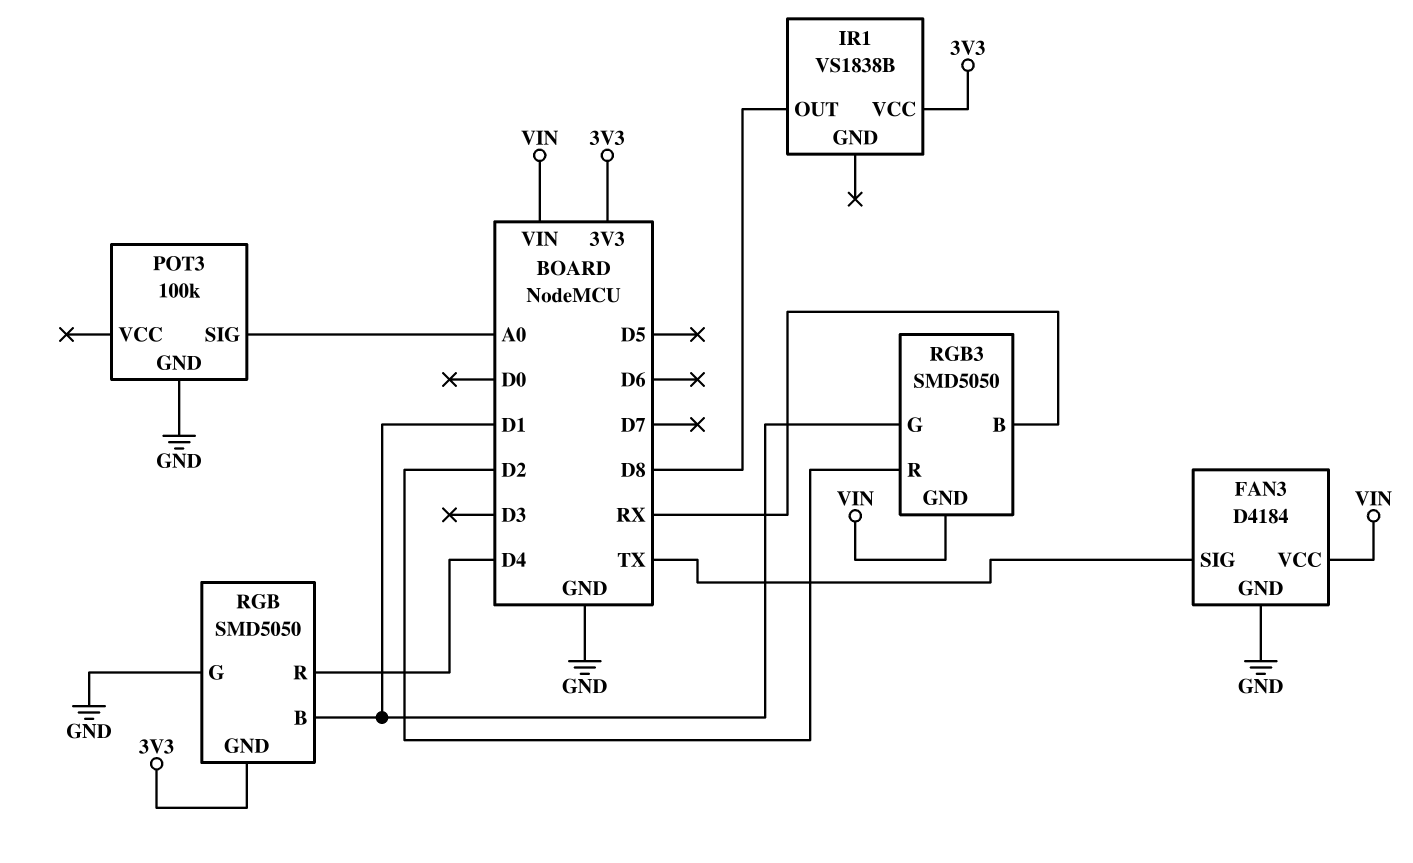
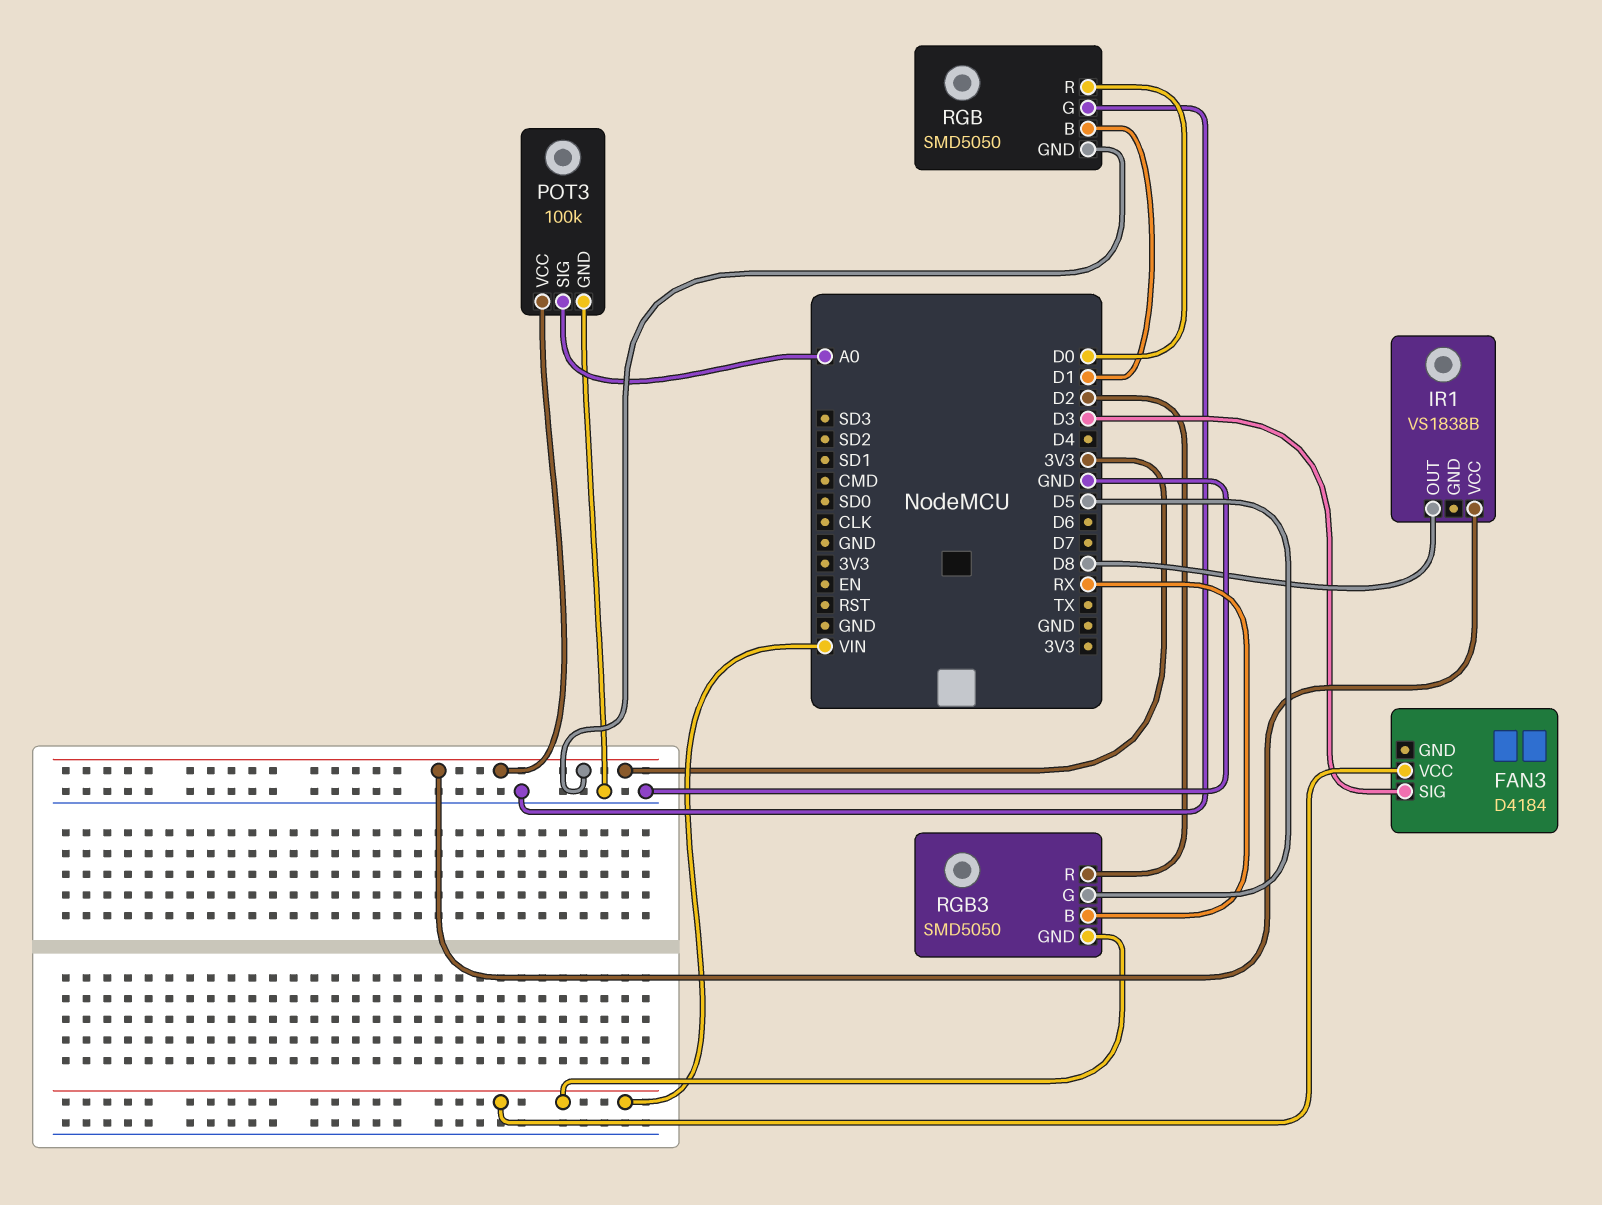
FAN3 pin GND: GND -> none
FAN3 pin SIG: TX -> D3
POT3 pin VCC: none -> 3V3
RGB pin R: D4 -> D0
RGB3 pin G: D1 -> D5

